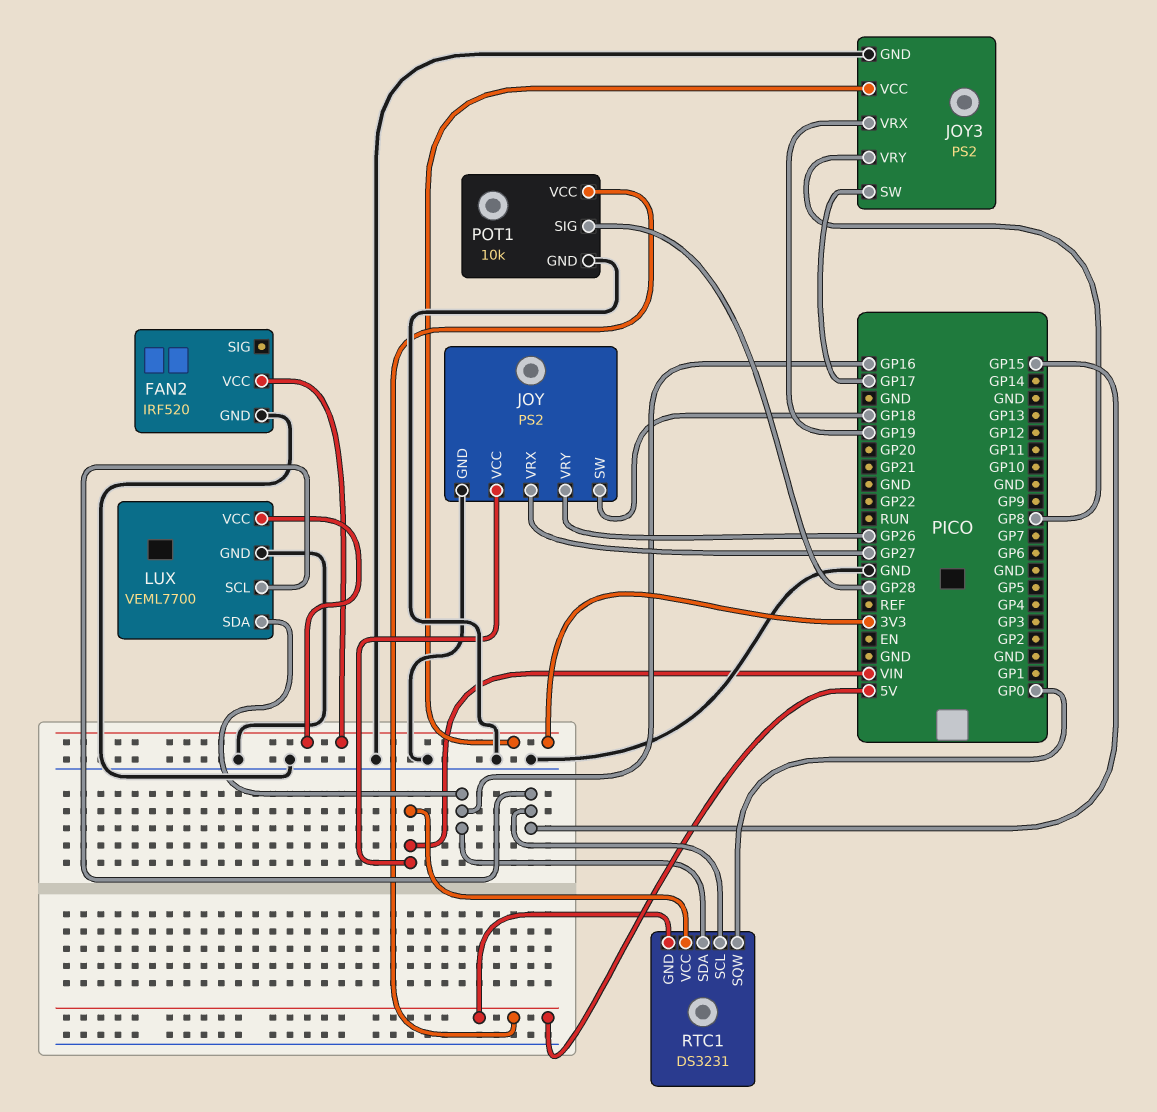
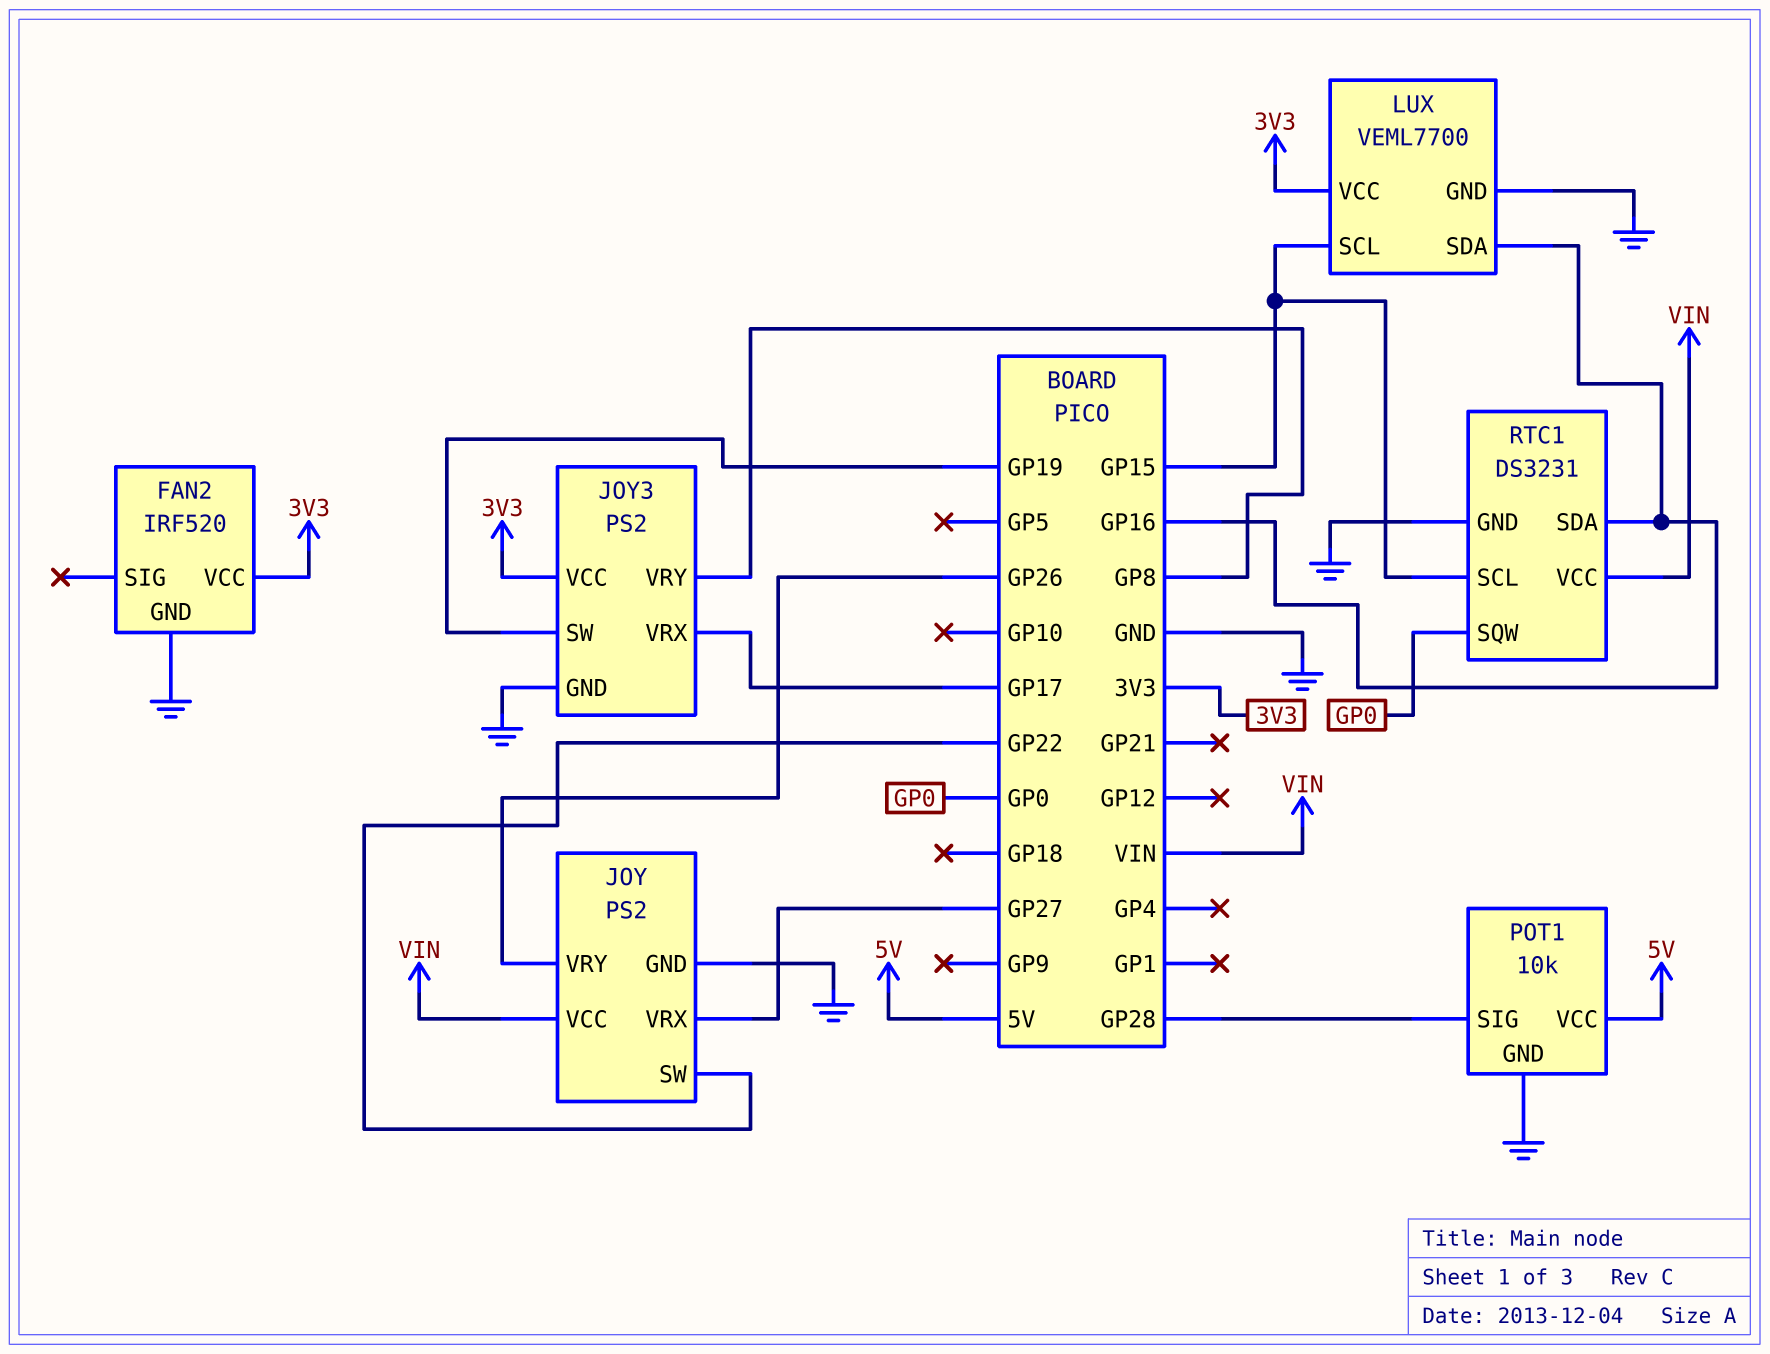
JOY pin SW: GP18 -> GP22
JOY3 pin SW: GP17 -> GP19
JOY3 pin VRX: GP19 -> GP17
RTC1 pin GND: 5V -> GND

